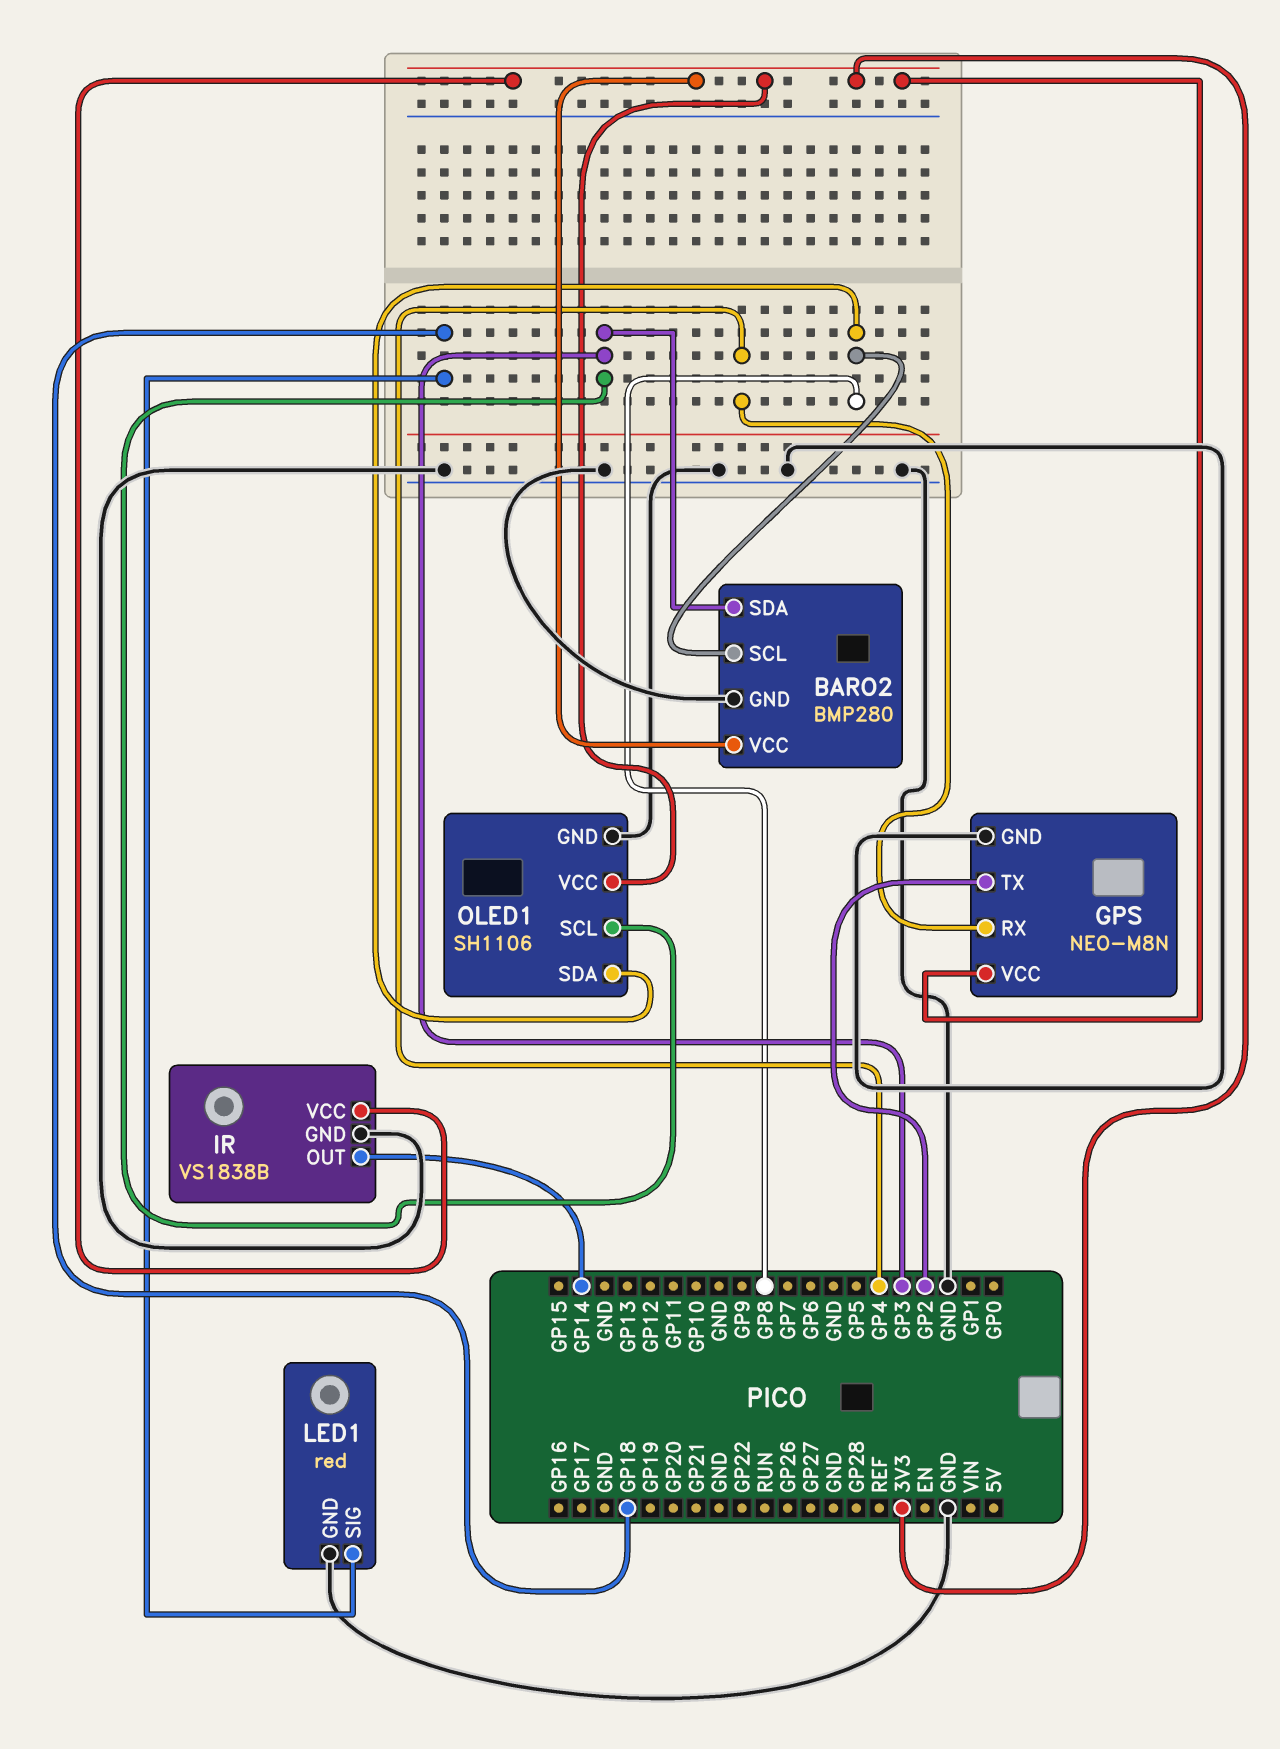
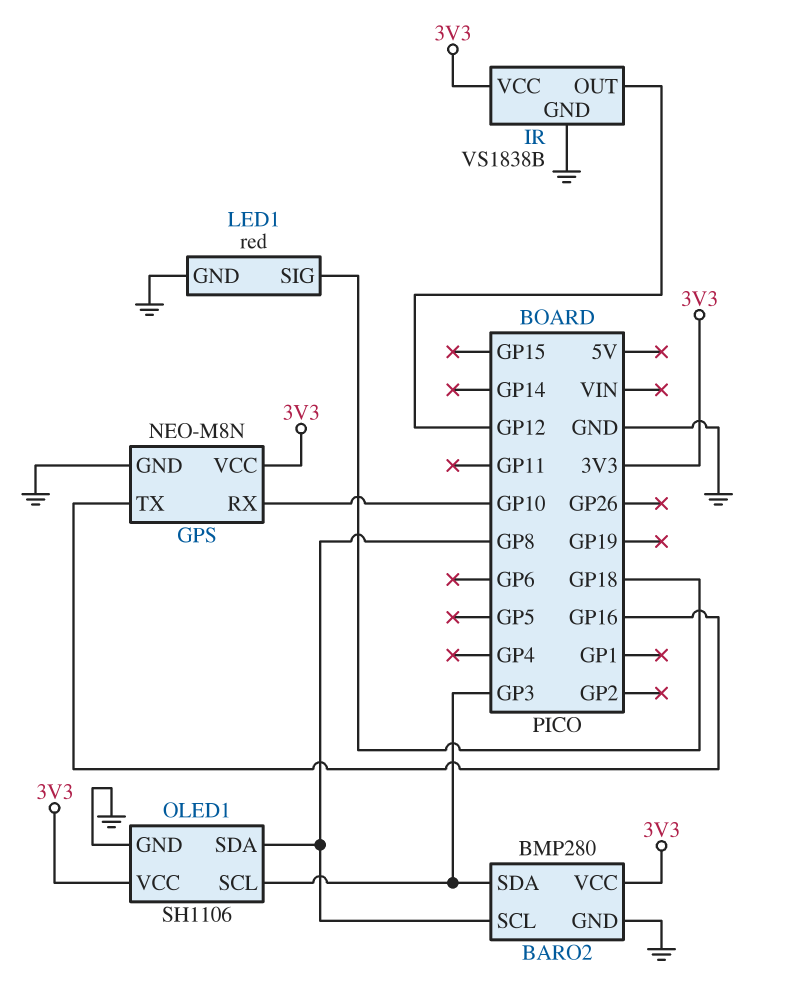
GPS pin RX: GP4 -> GP10
GPS pin TX: GP2 -> GP16
IR pin OUT: GP14 -> GP12

